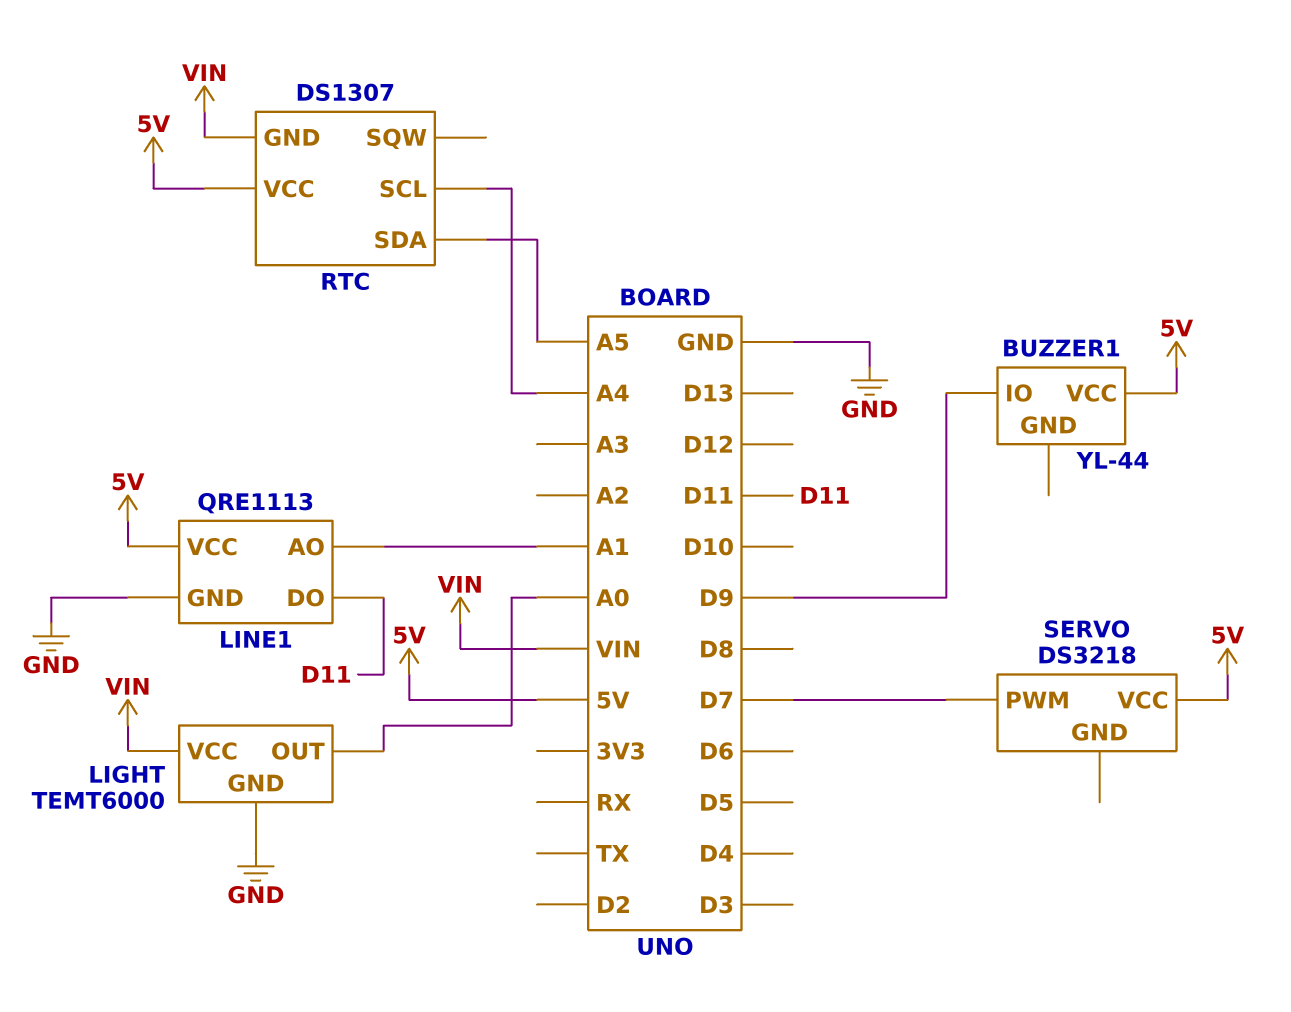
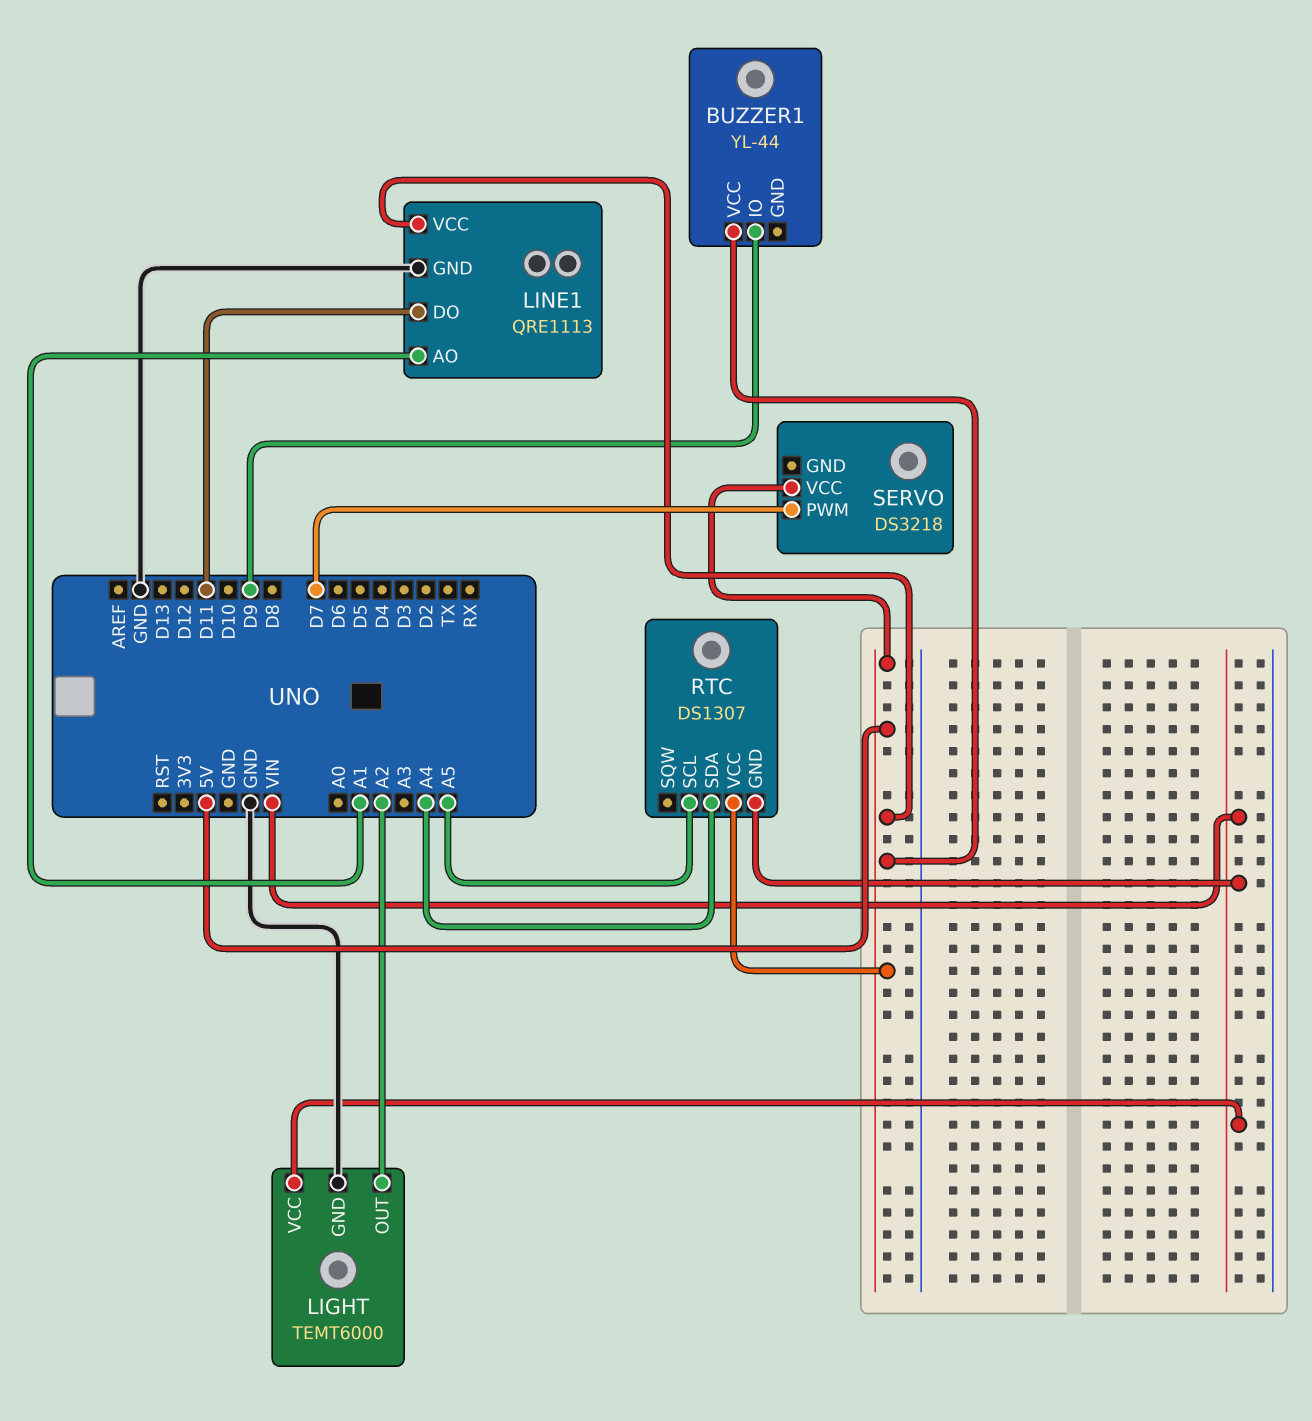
LIGHT pin OUT: A0 -> A2
RTC pin SCL: A4 -> A5
RTC pin SDA: A5 -> A4

